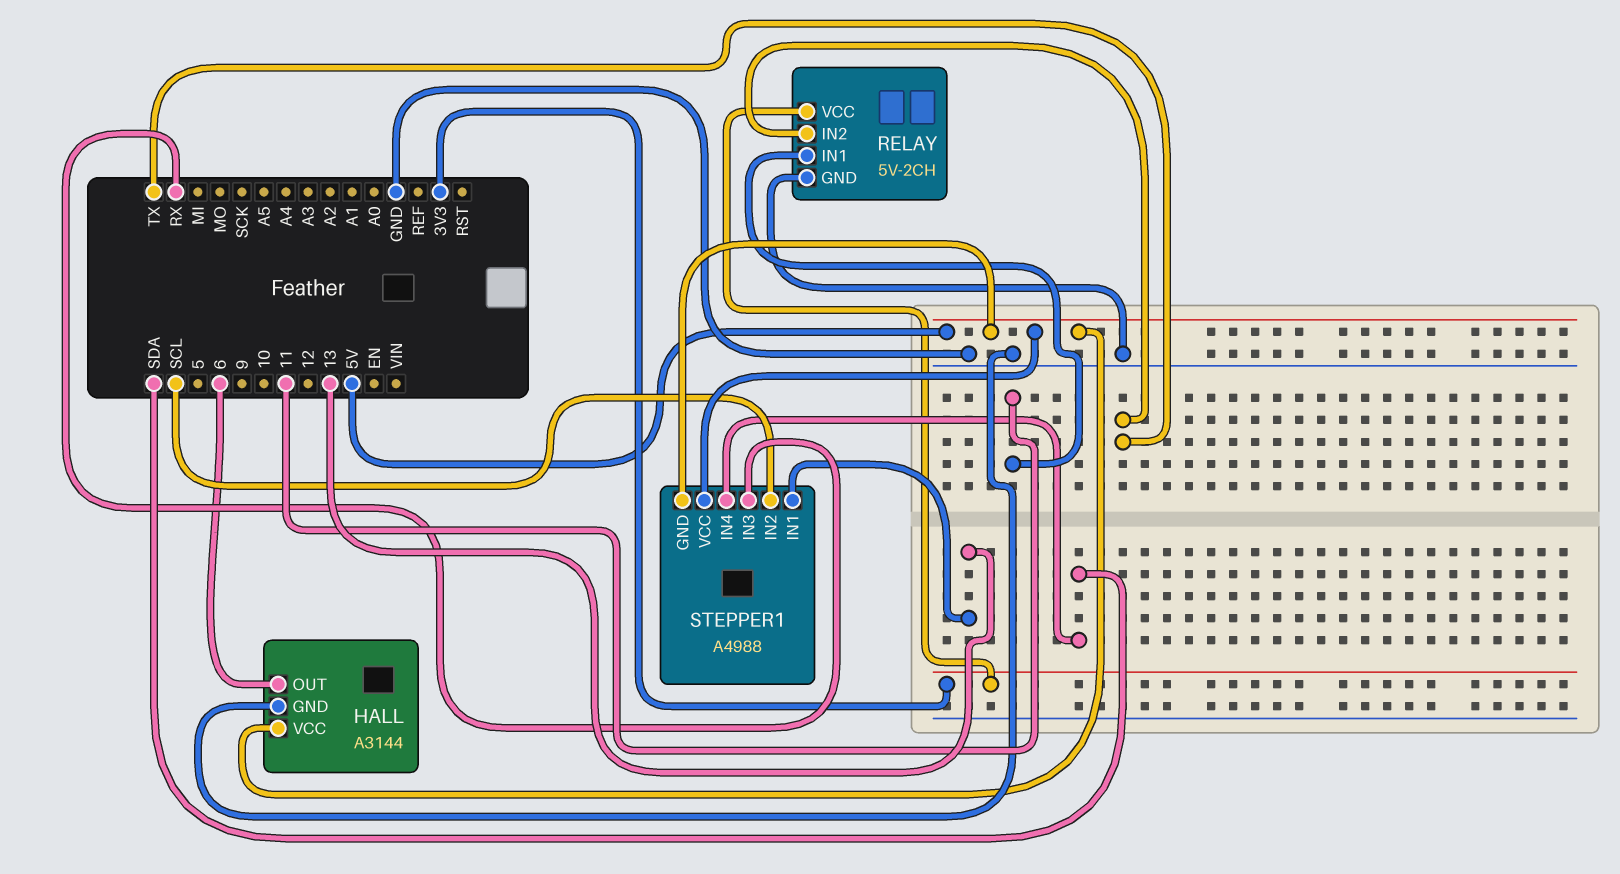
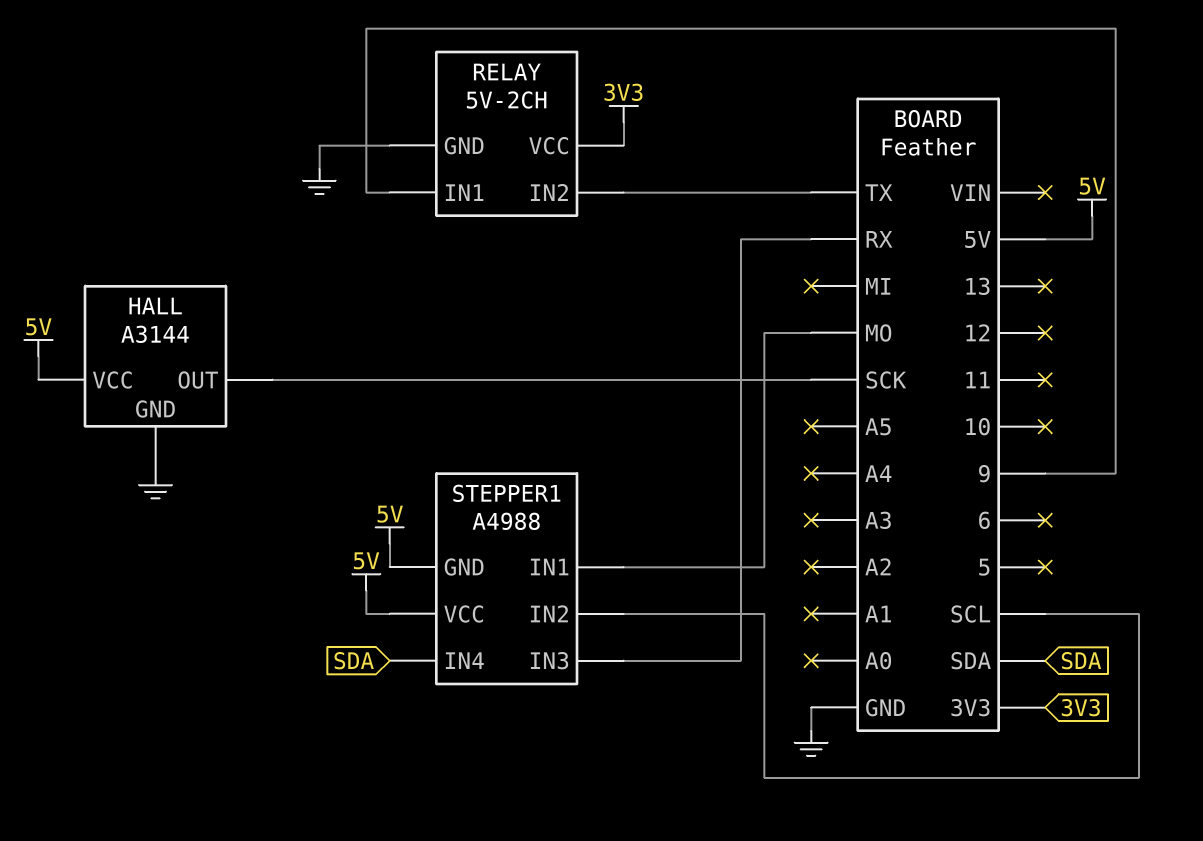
HALL pin OUT: 6 -> SCK
RELAY pin IN1: 11 -> 9
STEPPER1 pin IN1: 13 -> MO

